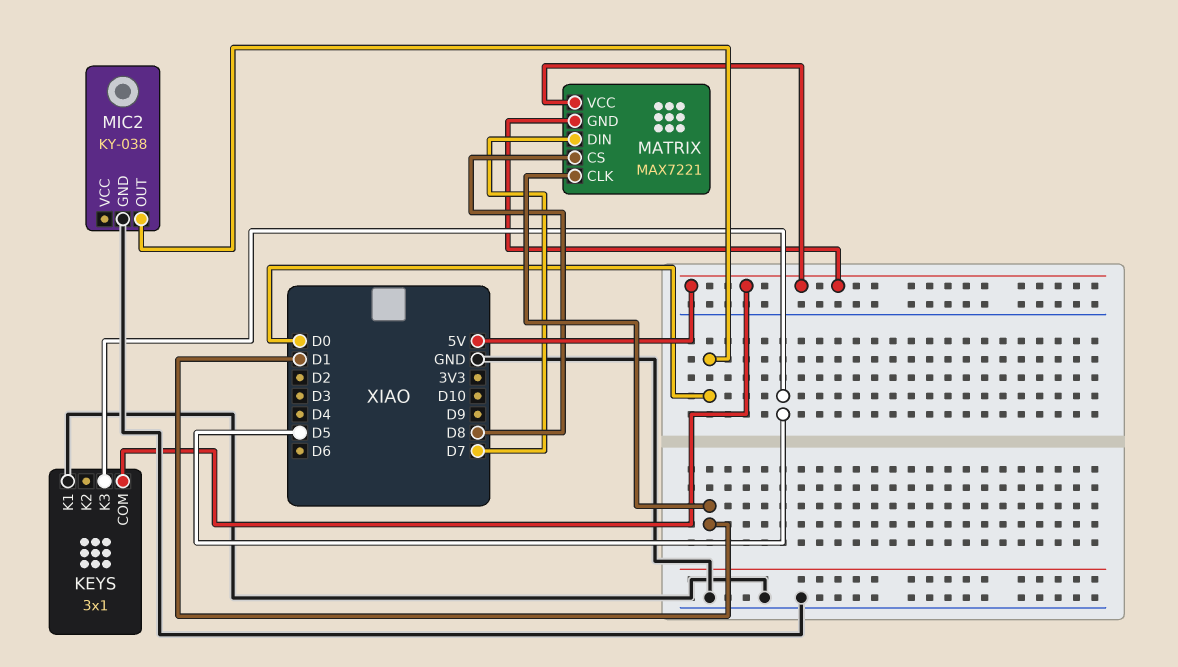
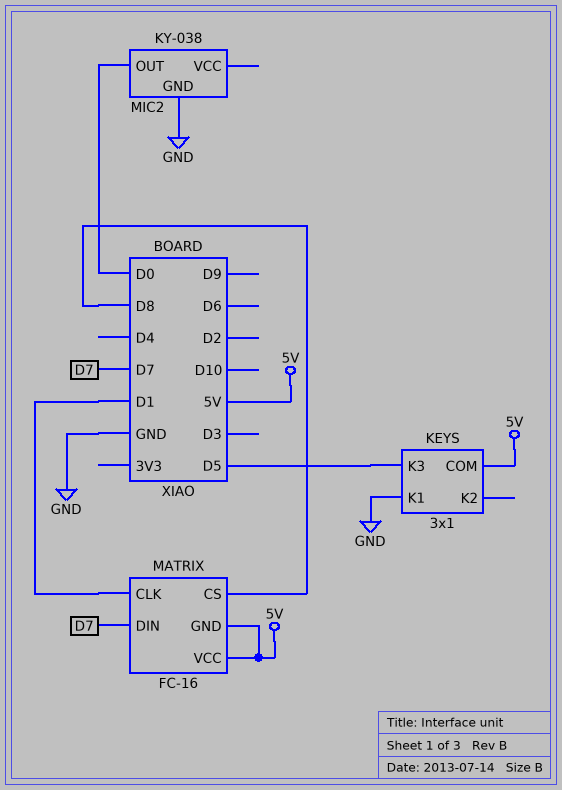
MATRIX: MAX7221 -> FC-16

